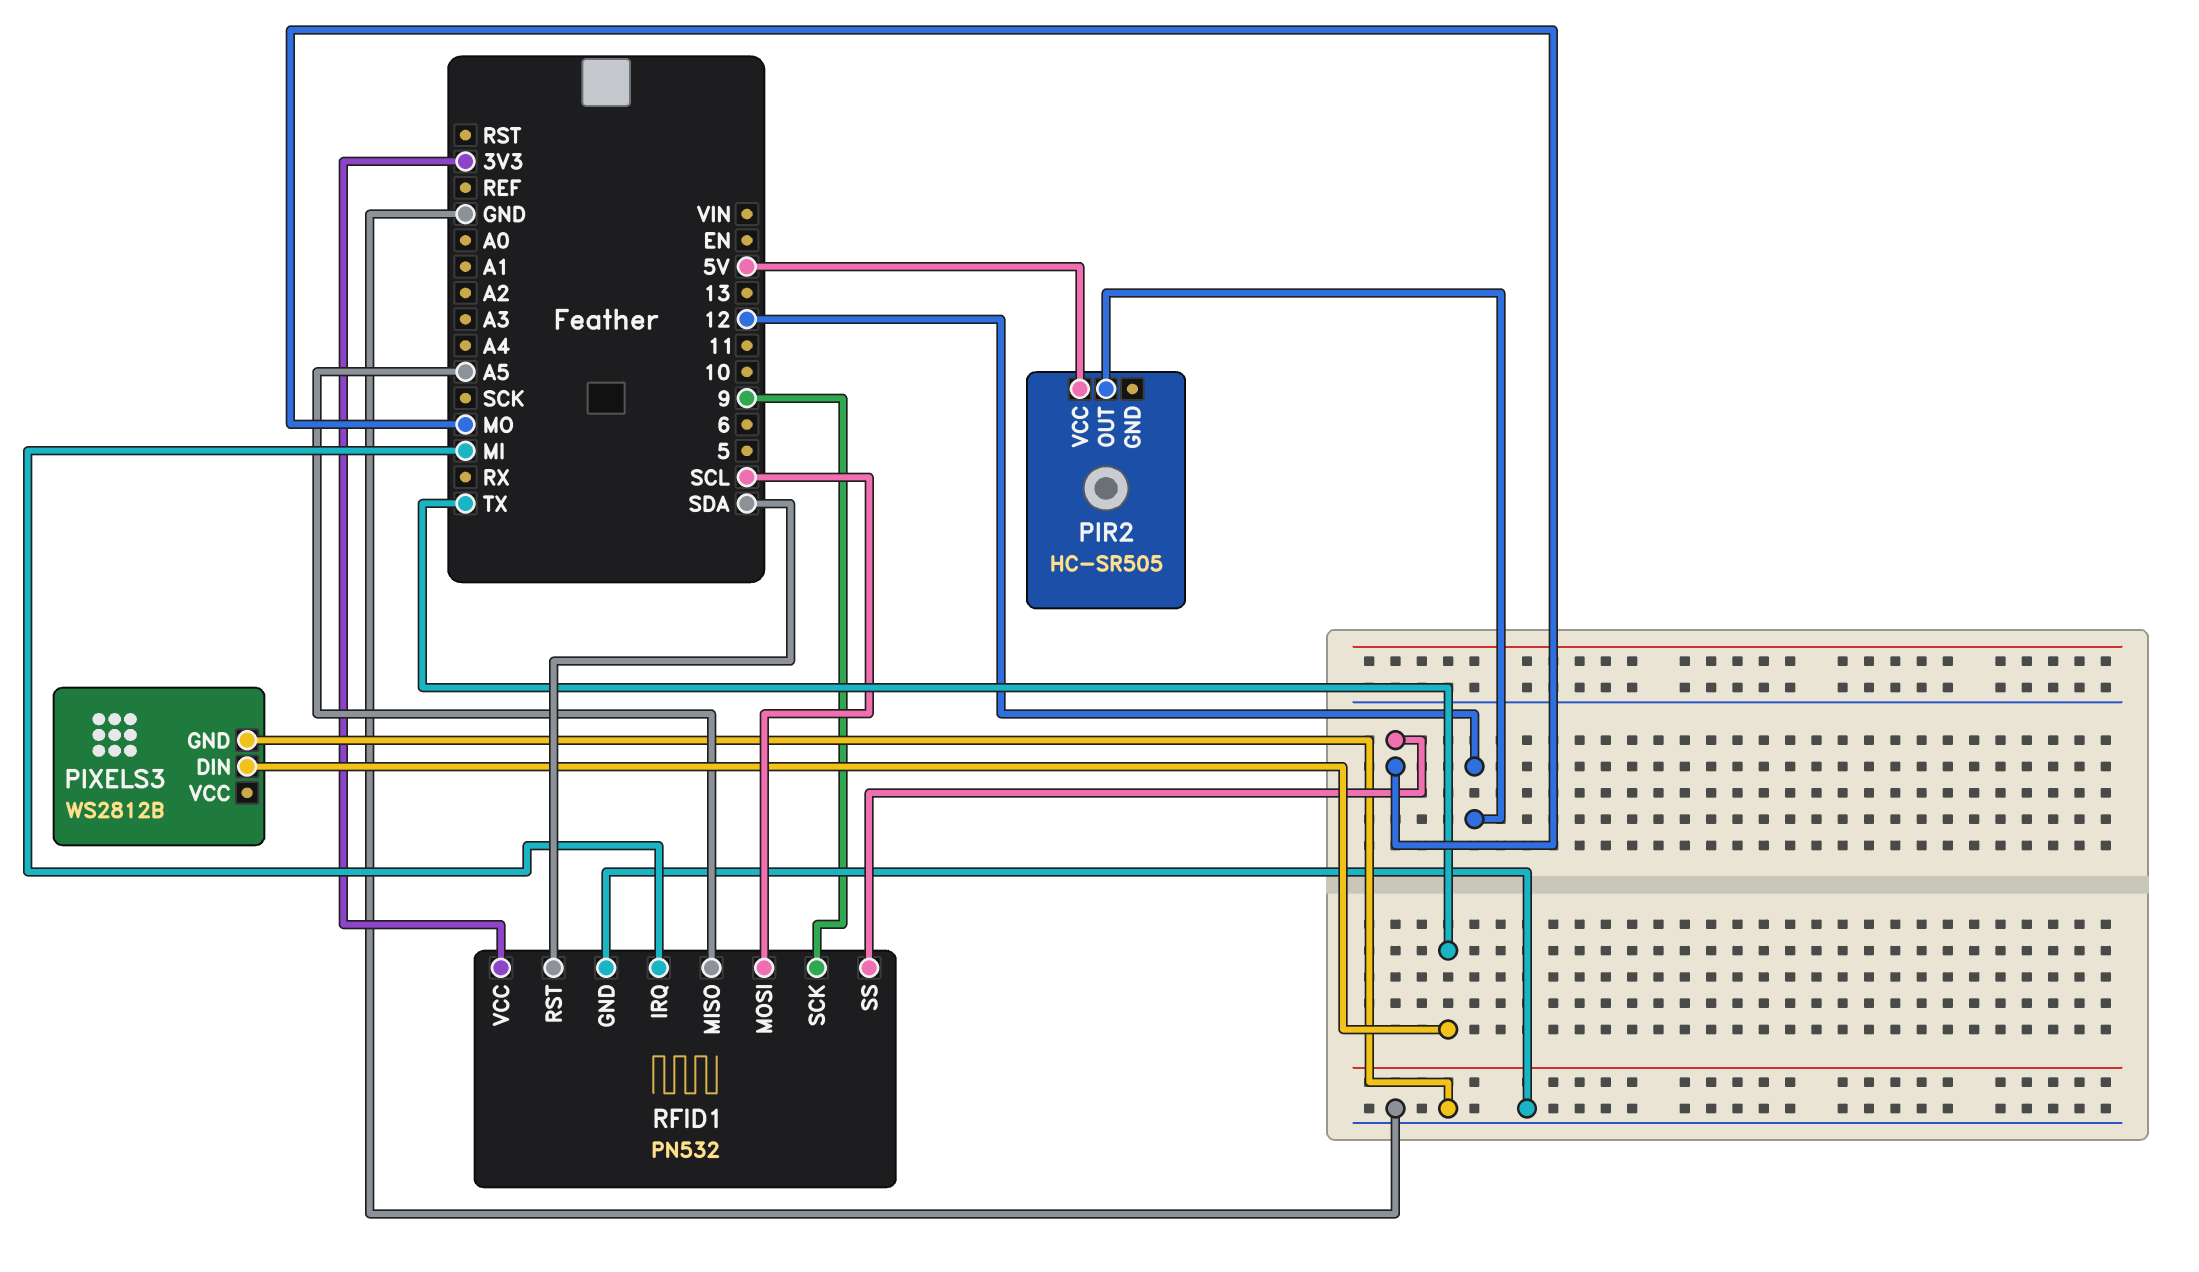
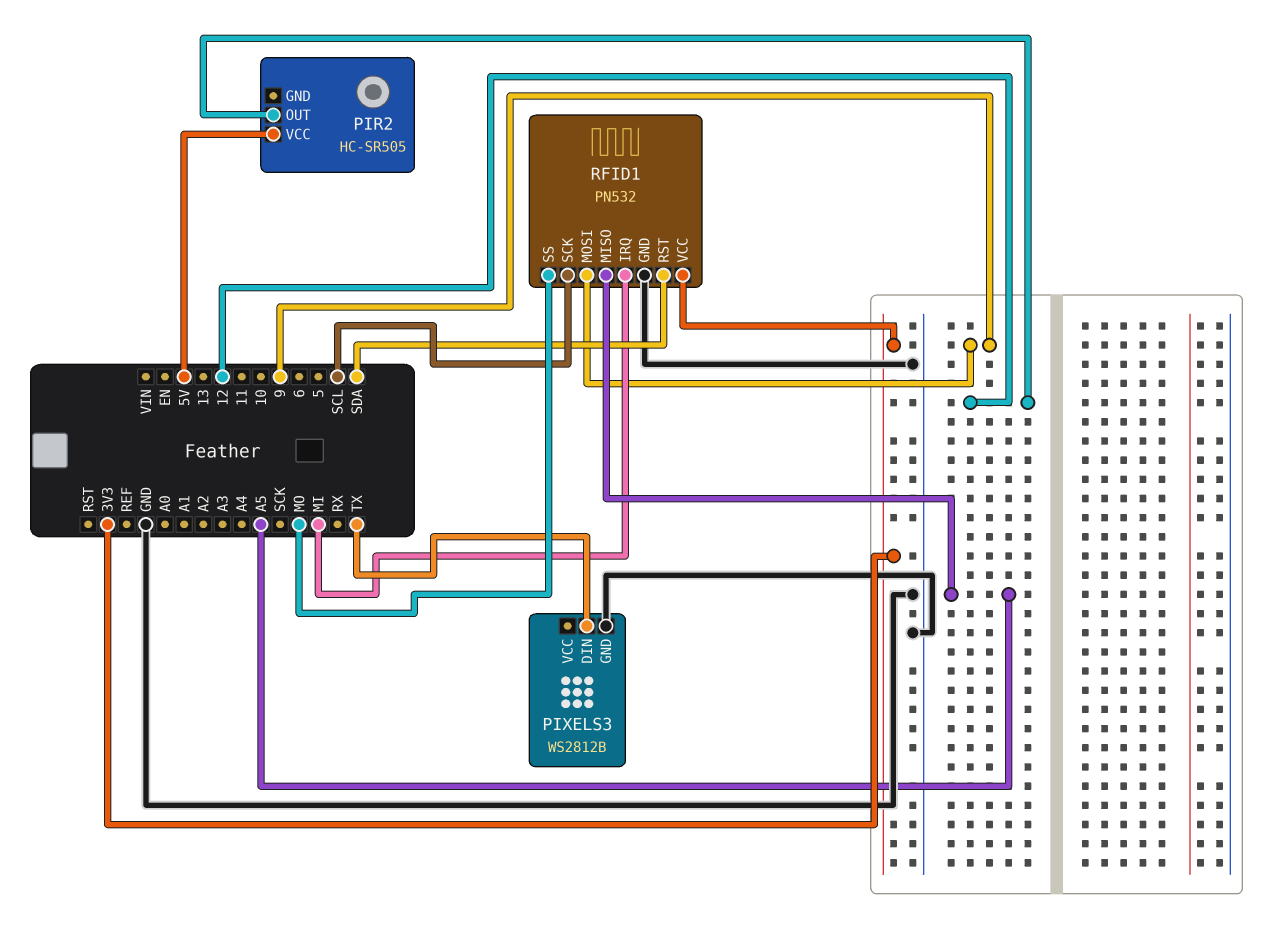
RFID1 pin MOSI: SCL -> 9
RFID1 pin SCK: 9 -> SCL

